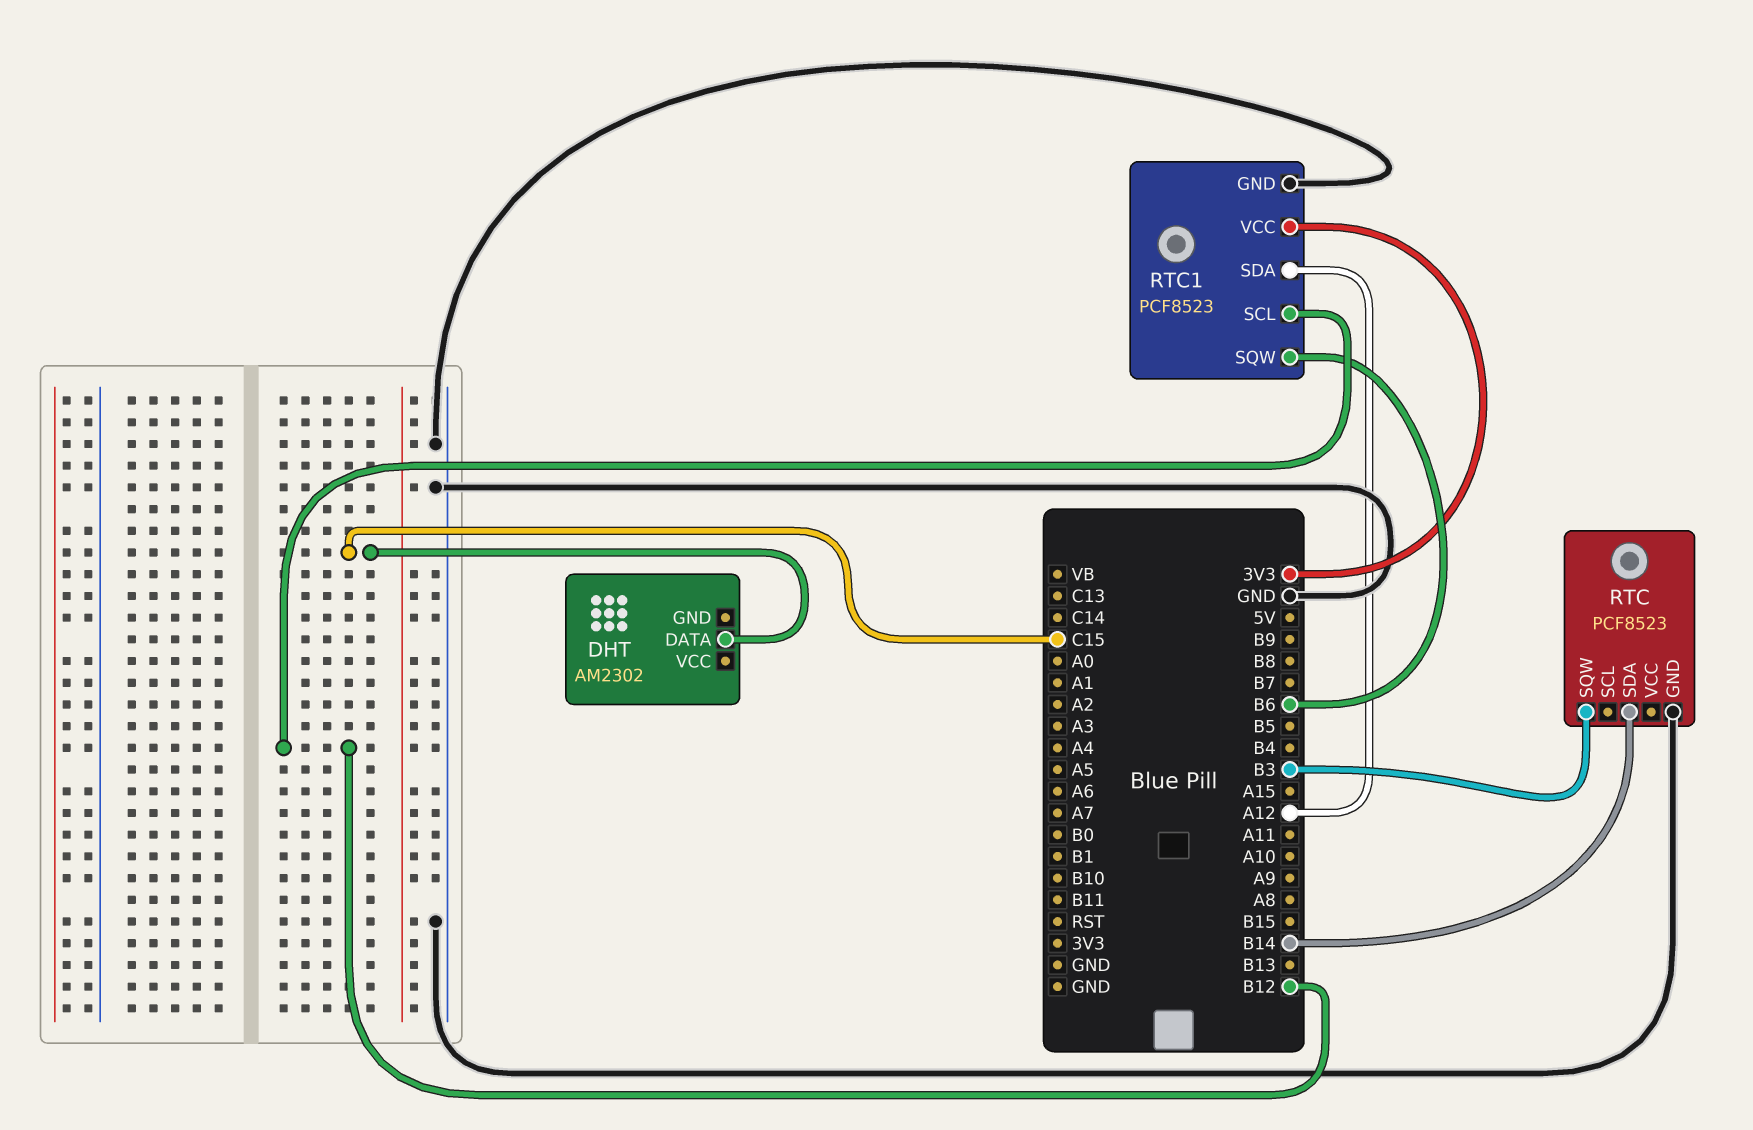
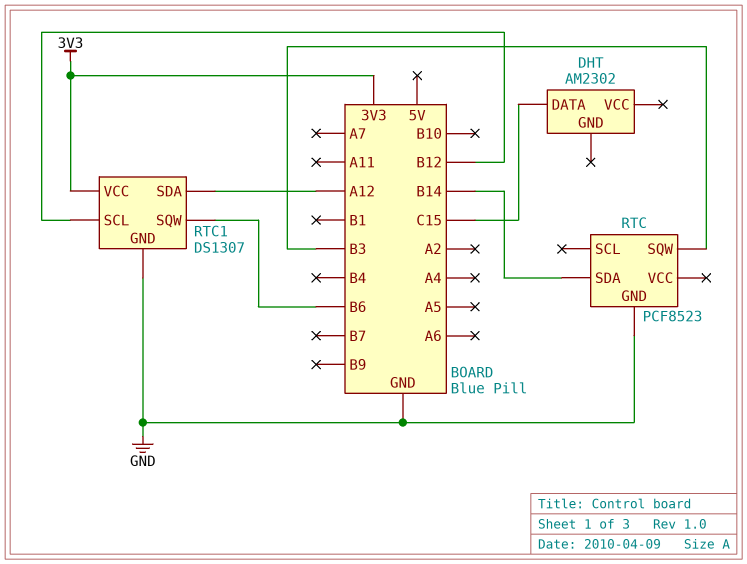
RTC1: PCF8523 -> DS1307

